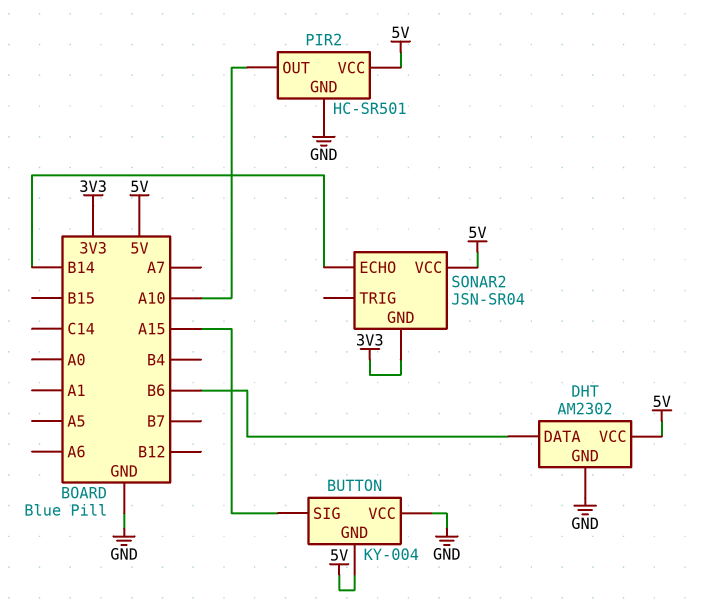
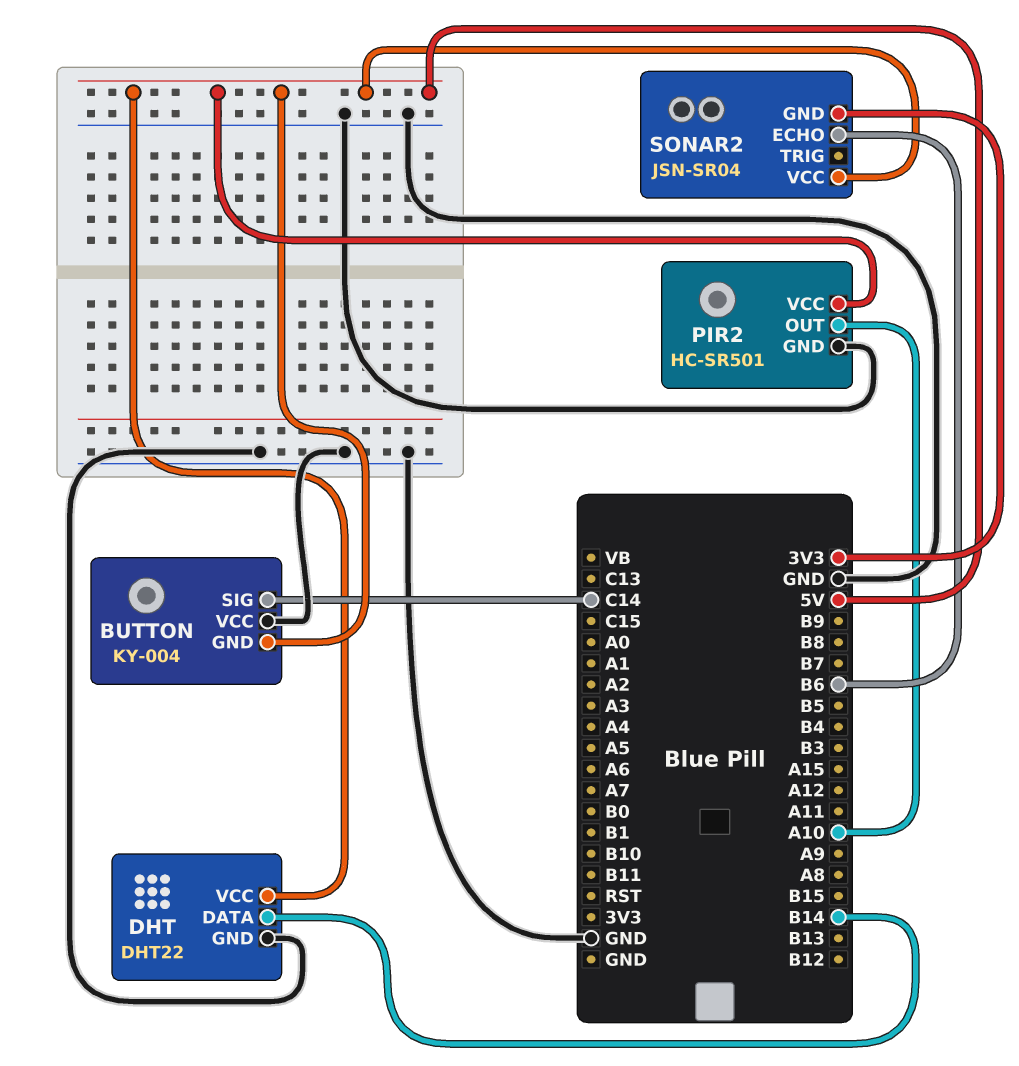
BUTTON pin SIG: A15 -> C14
DHT: AM2302 -> DHT22
DHT pin DATA: B6 -> B14
SONAR2 pin ECHO: B14 -> B6

